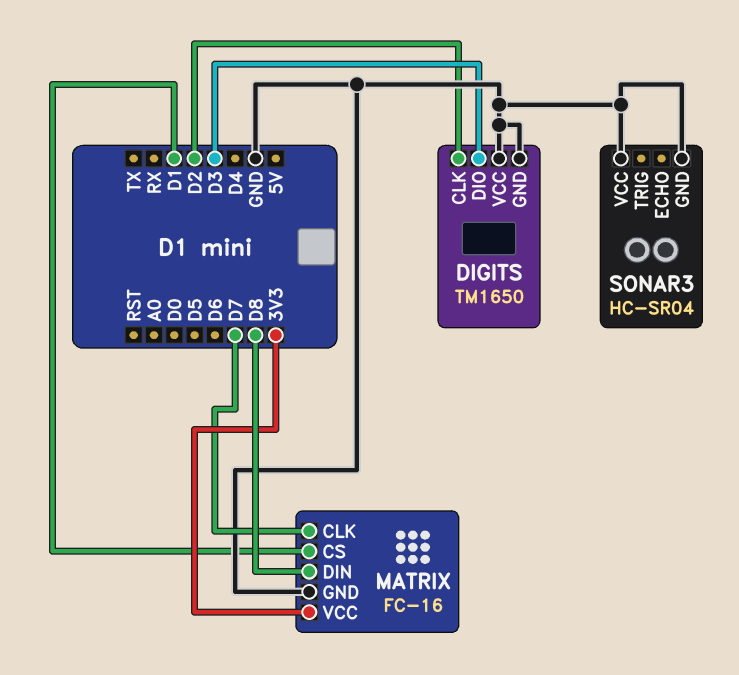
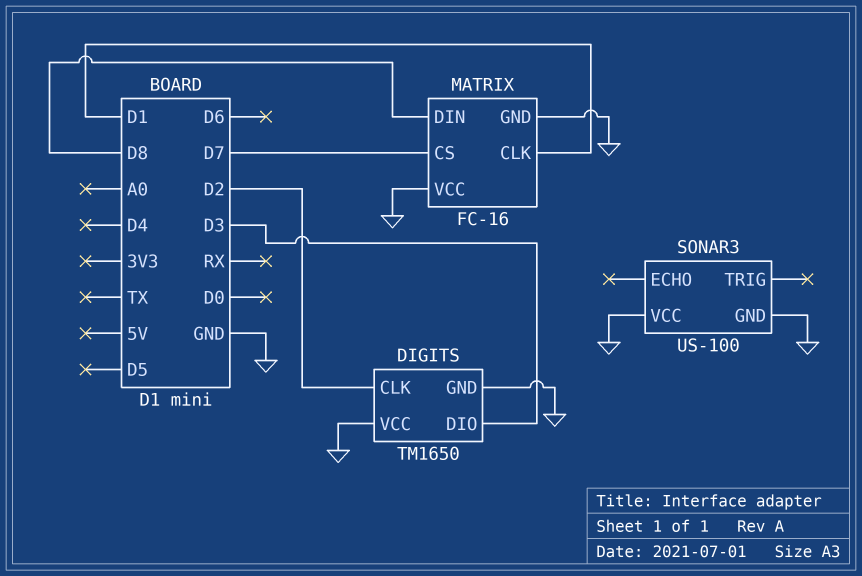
MATRIX pin CLK: D7 -> D1
MATRIX pin CS: D1 -> D7
MATRIX pin VCC: 3V3 -> GND
SONAR3: HC-SR04 -> US-100

